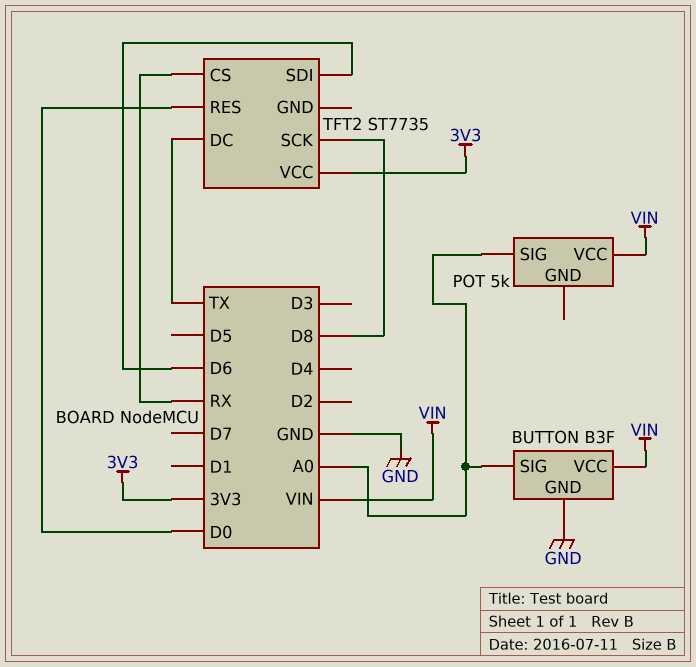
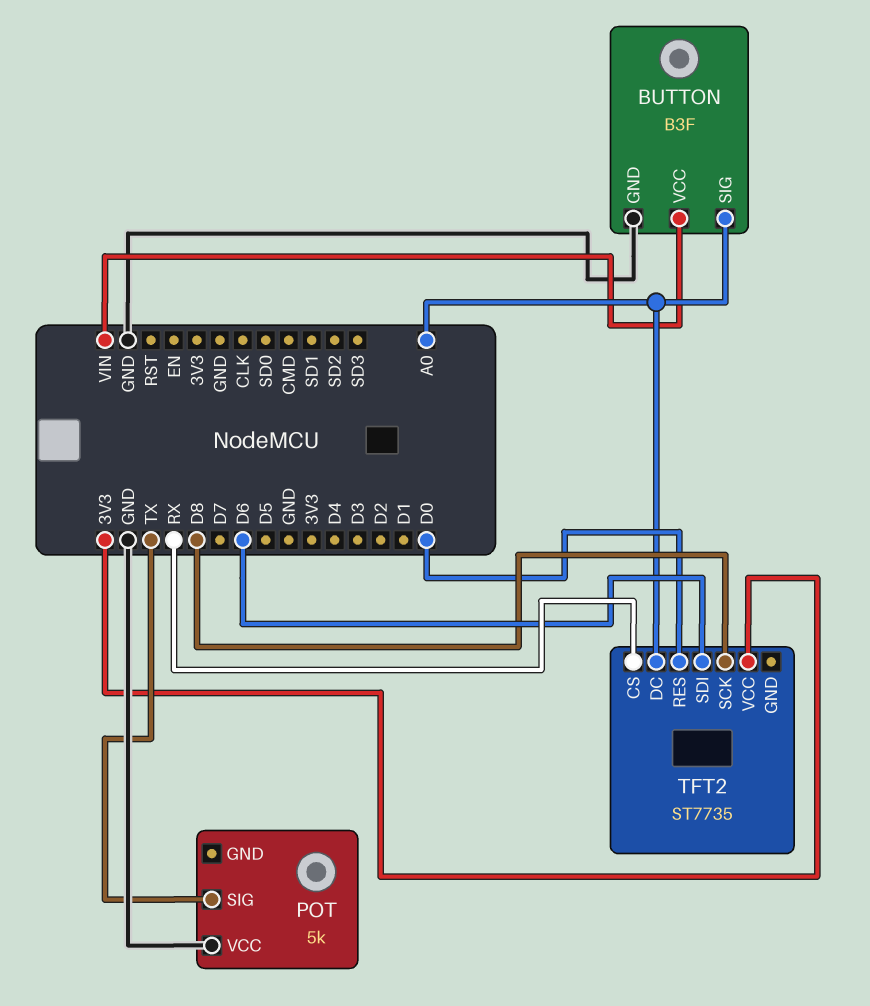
POT pin SIG: A0 -> TX
POT pin VCC: VIN -> GND
TFT2 pin DC: TX -> A0

